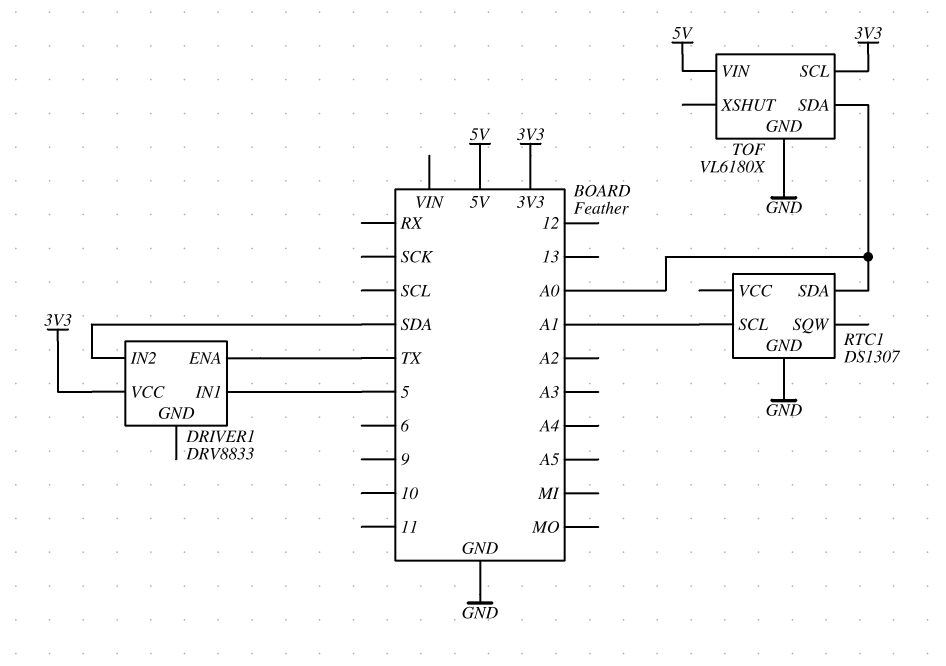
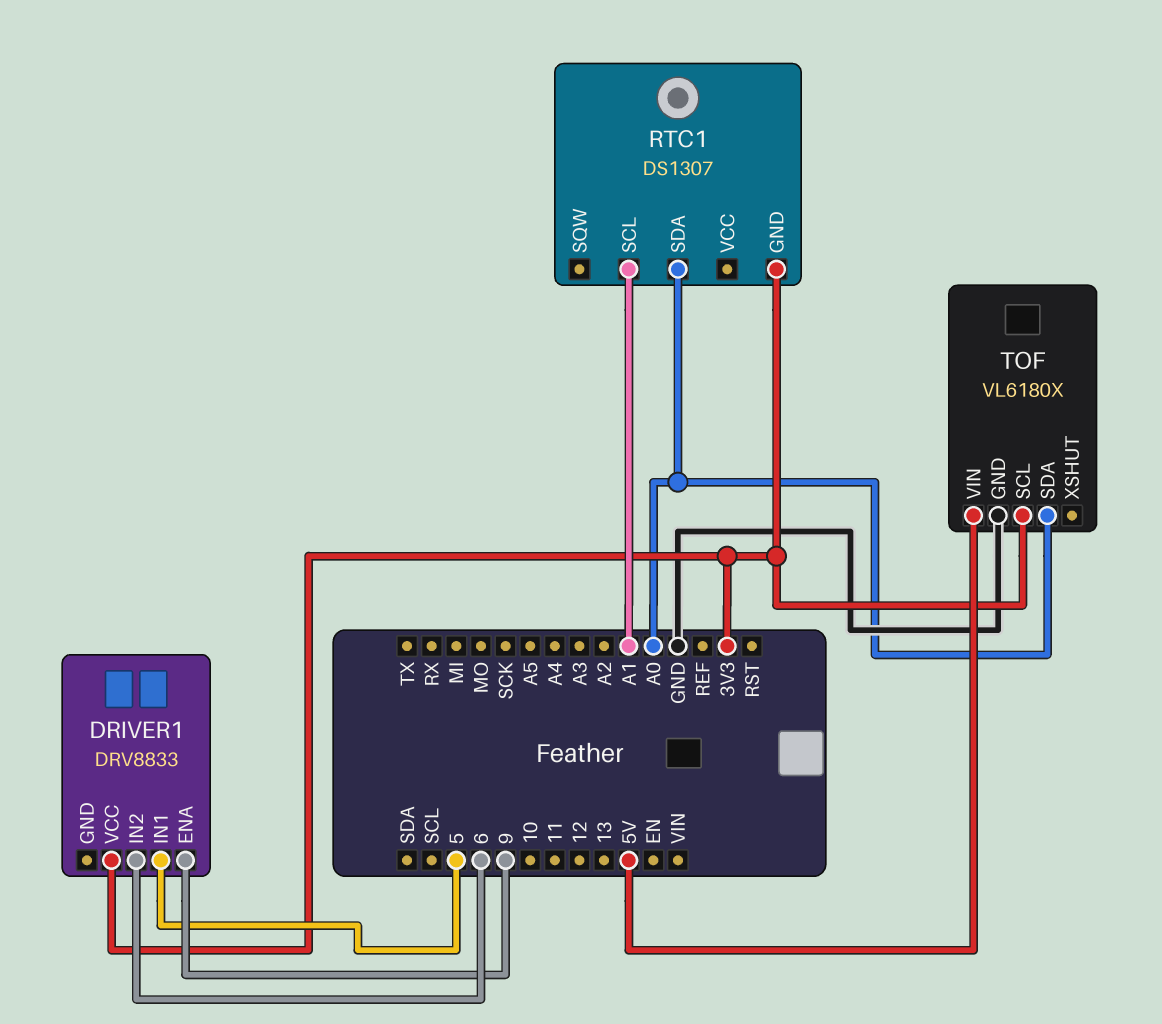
DRIVER1 pin ENA: TX -> 9
DRIVER1 pin IN2: SDA -> 6
RTC1 pin GND: GND -> 3V3

